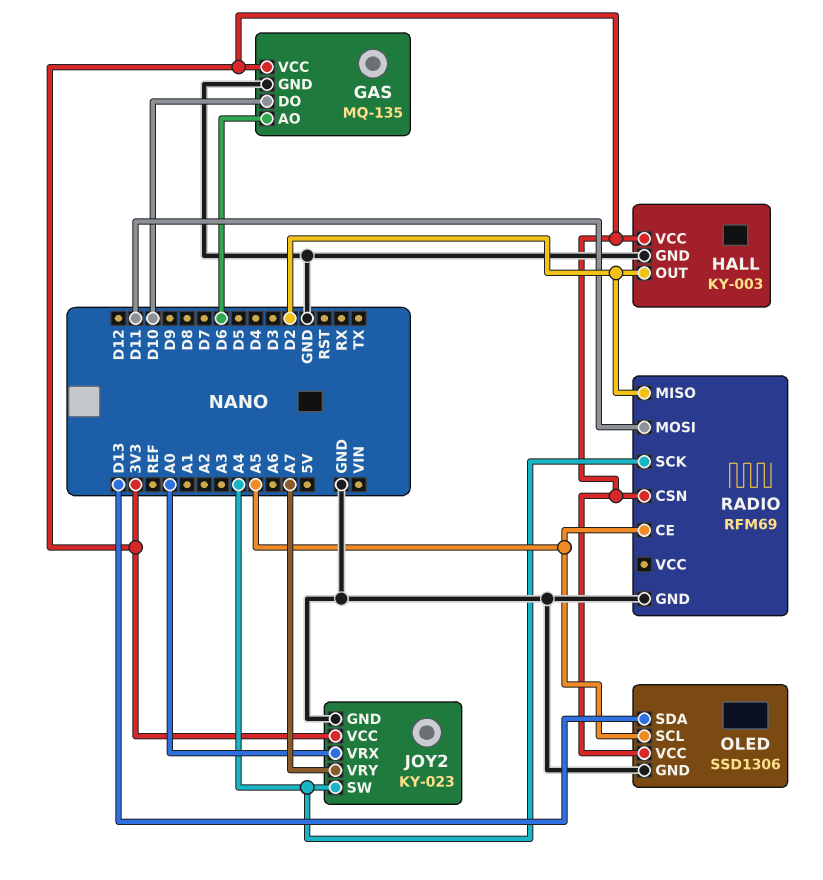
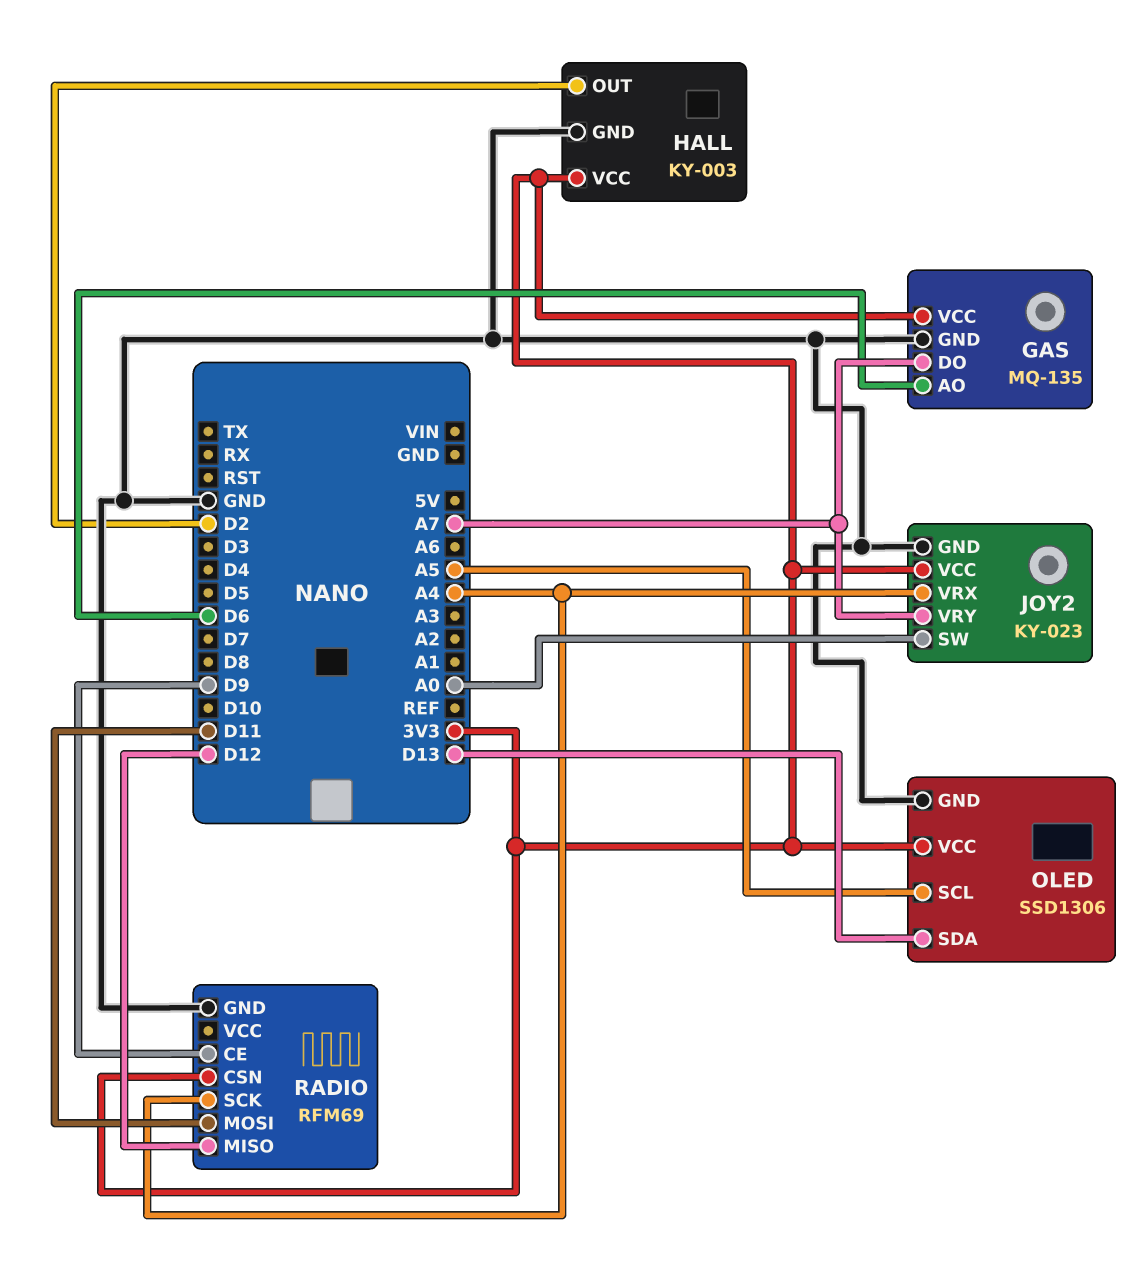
GAS pin DO: D10 -> A7
JOY2 pin SW: A4 -> A0
JOY2 pin VRX: A0 -> A4
RADIO pin CE: A5 -> D9
RADIO pin MISO: D2 -> D12

